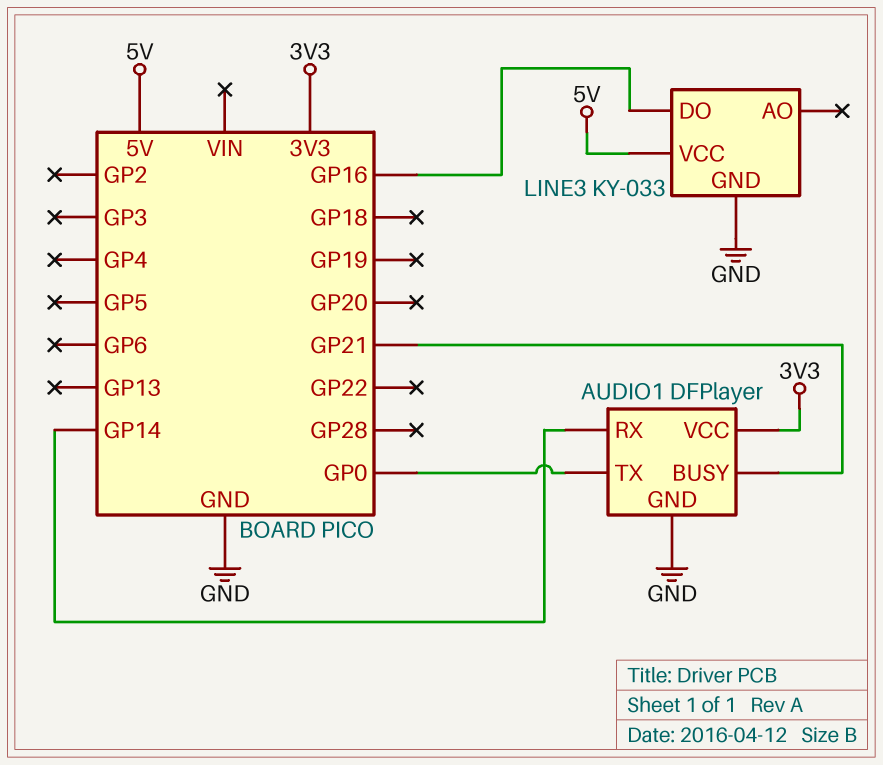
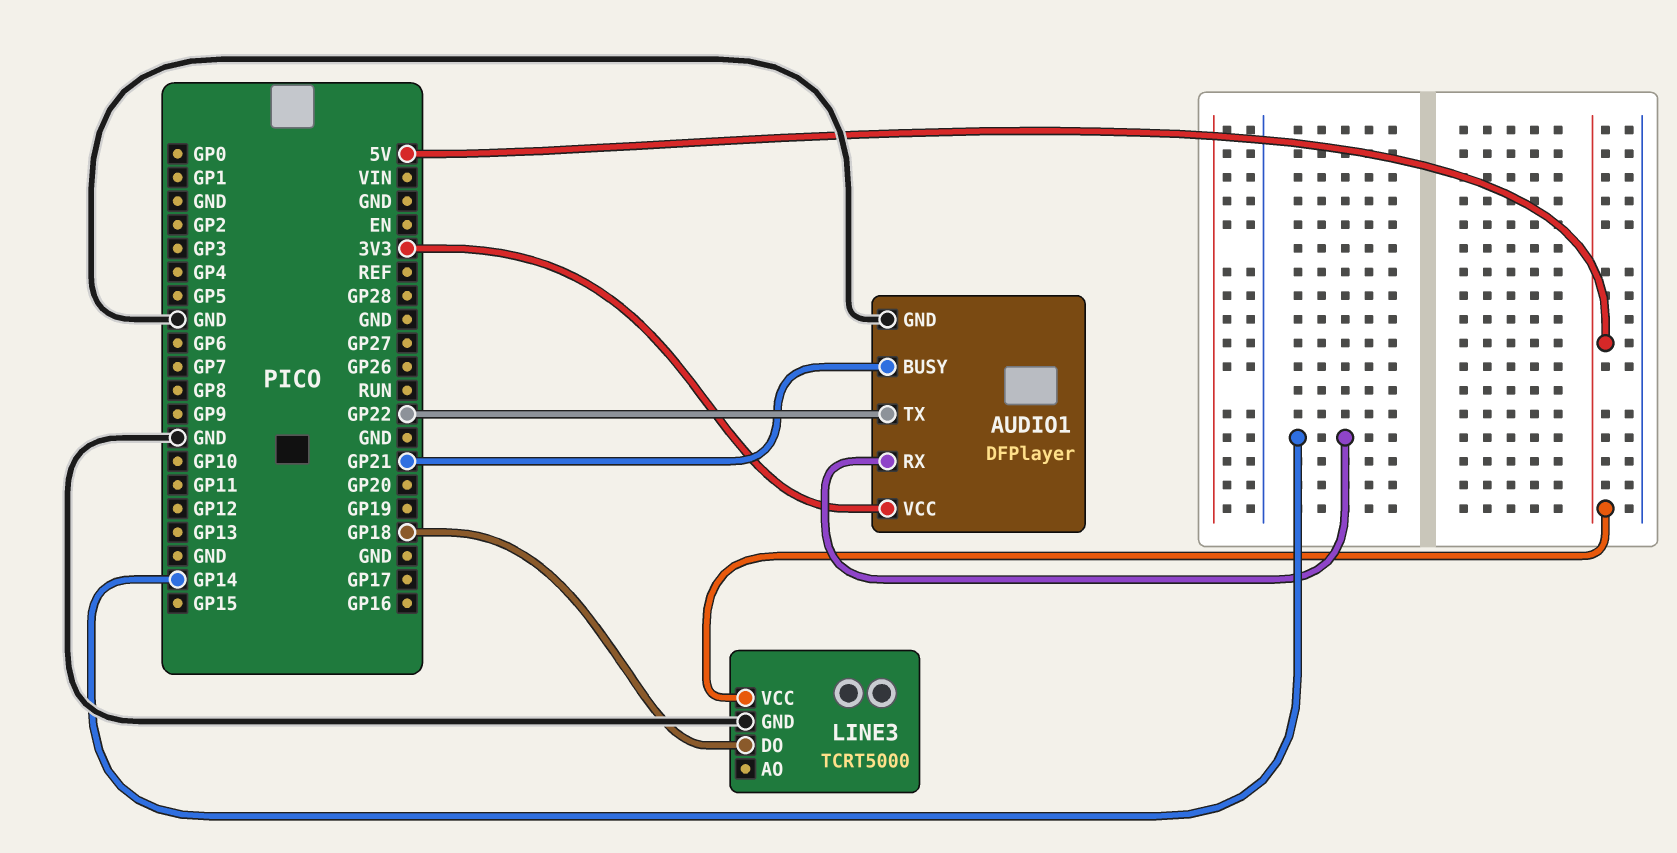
AUDIO1 pin TX: GP0 -> GP22
LINE3: KY-033 -> TCRT5000
LINE3 pin DO: GP16 -> GP18

